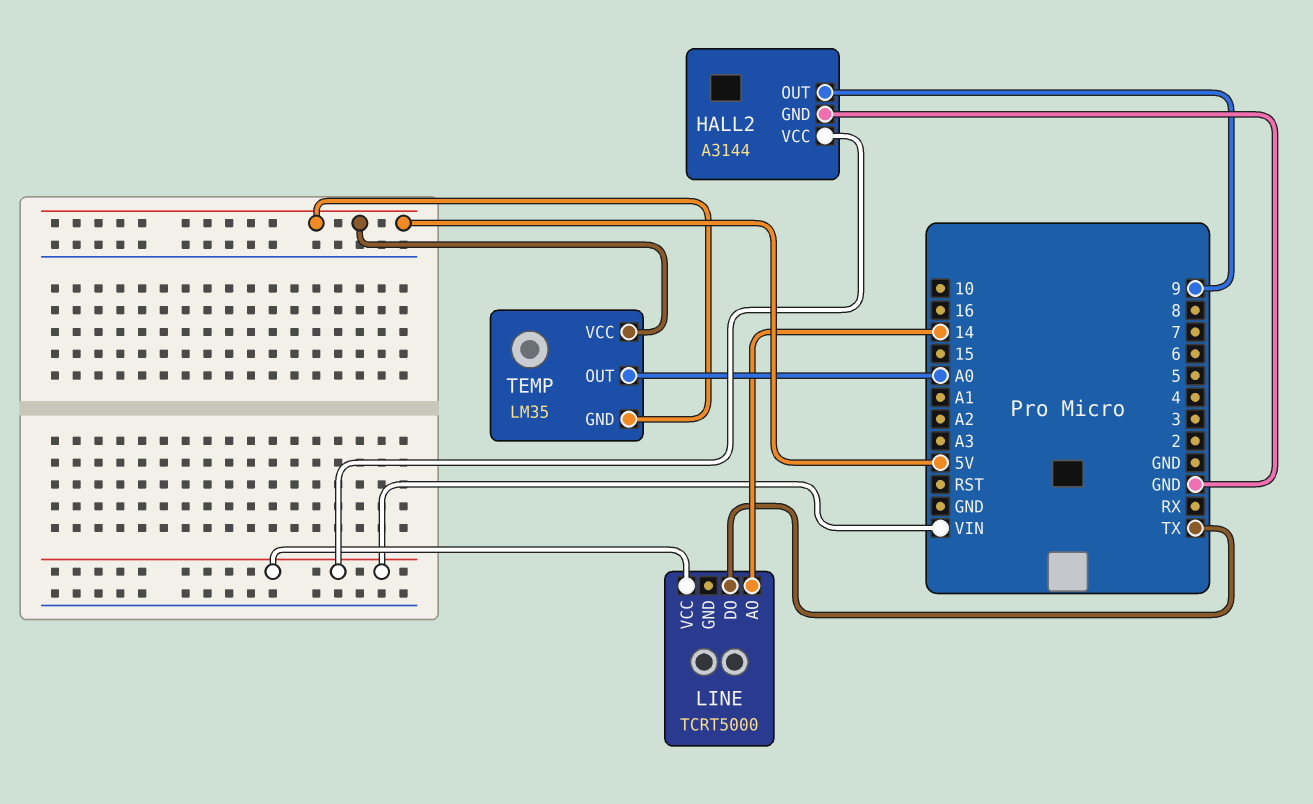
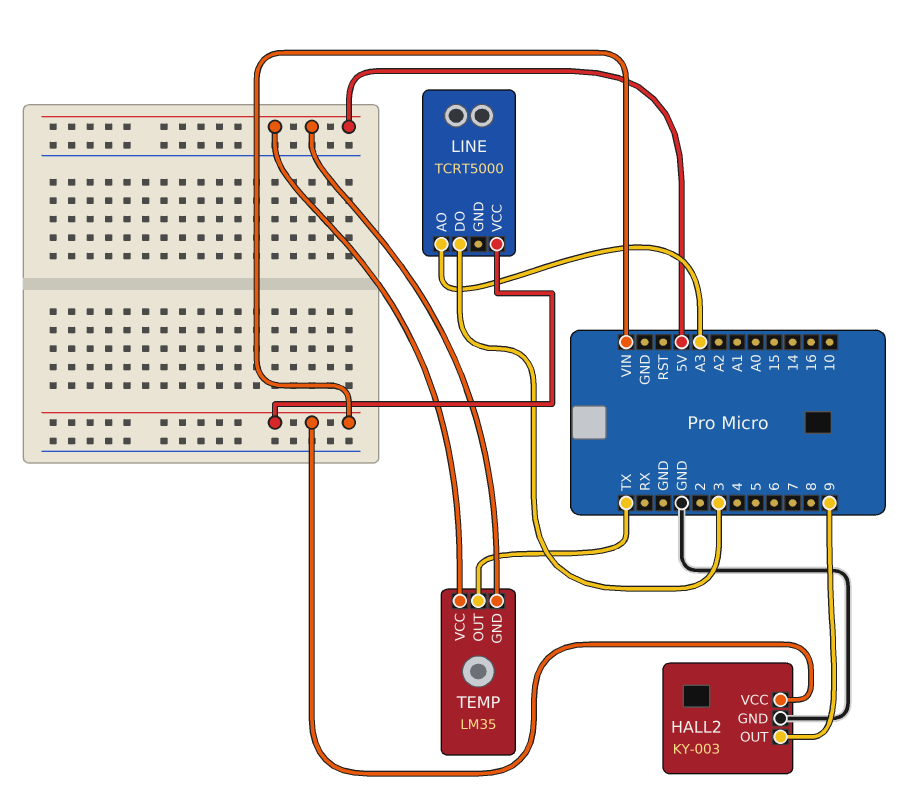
HALL2: A3144 -> KY-003
LINE pin AO: 14 -> A3
LINE pin DO: TX -> 3
TEMP pin OUT: A0 -> TX

